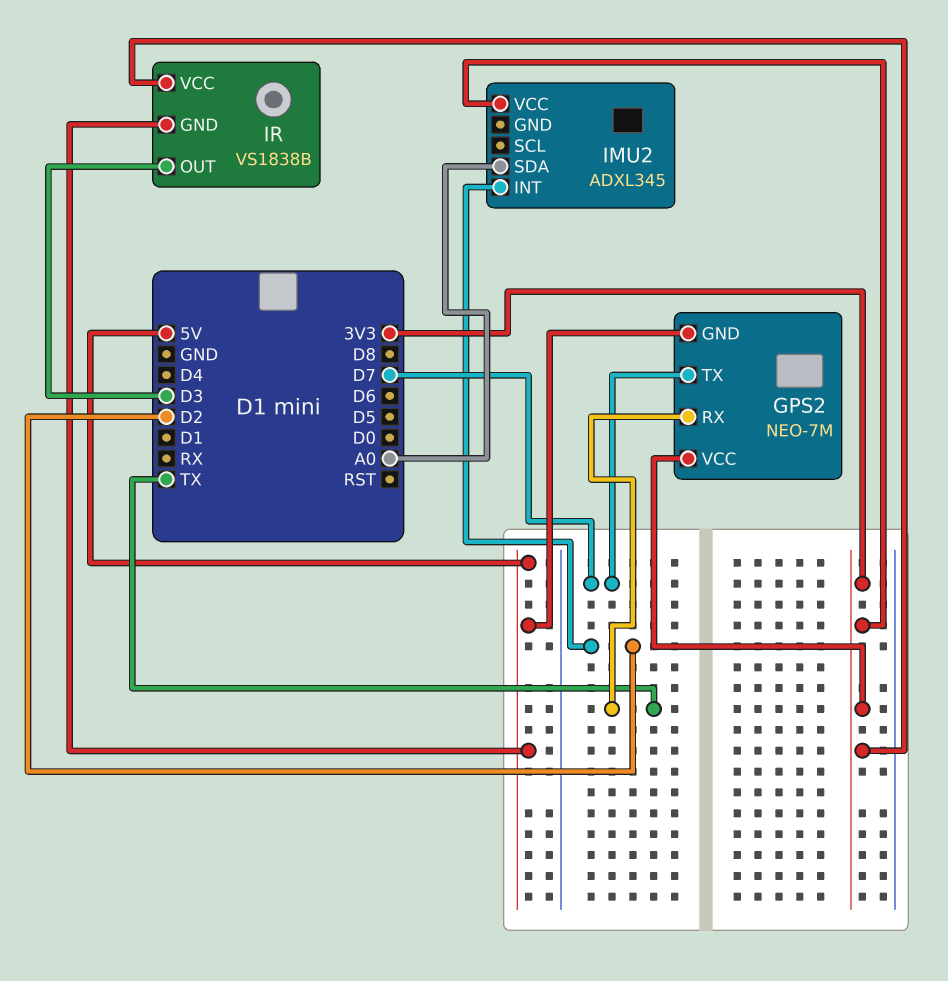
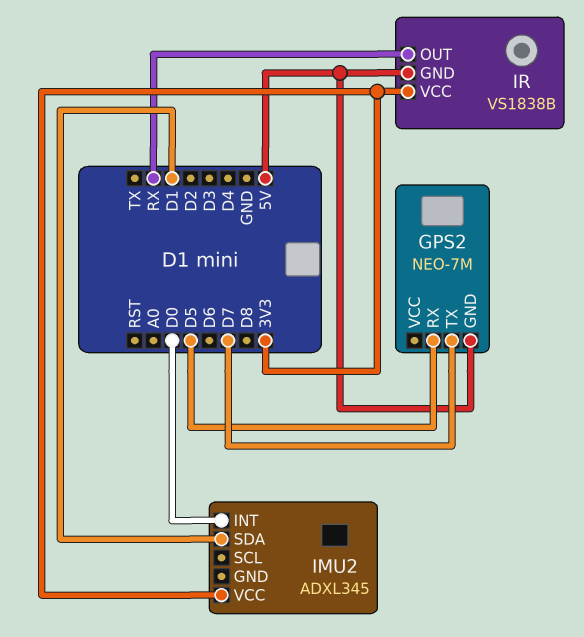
GPS2 pin RX: TX -> D5
GPS2 pin VCC: 3V3 -> none
IMU2 pin INT: D2 -> D0
IMU2 pin SDA: A0 -> D1
IR pin OUT: D3 -> RX

